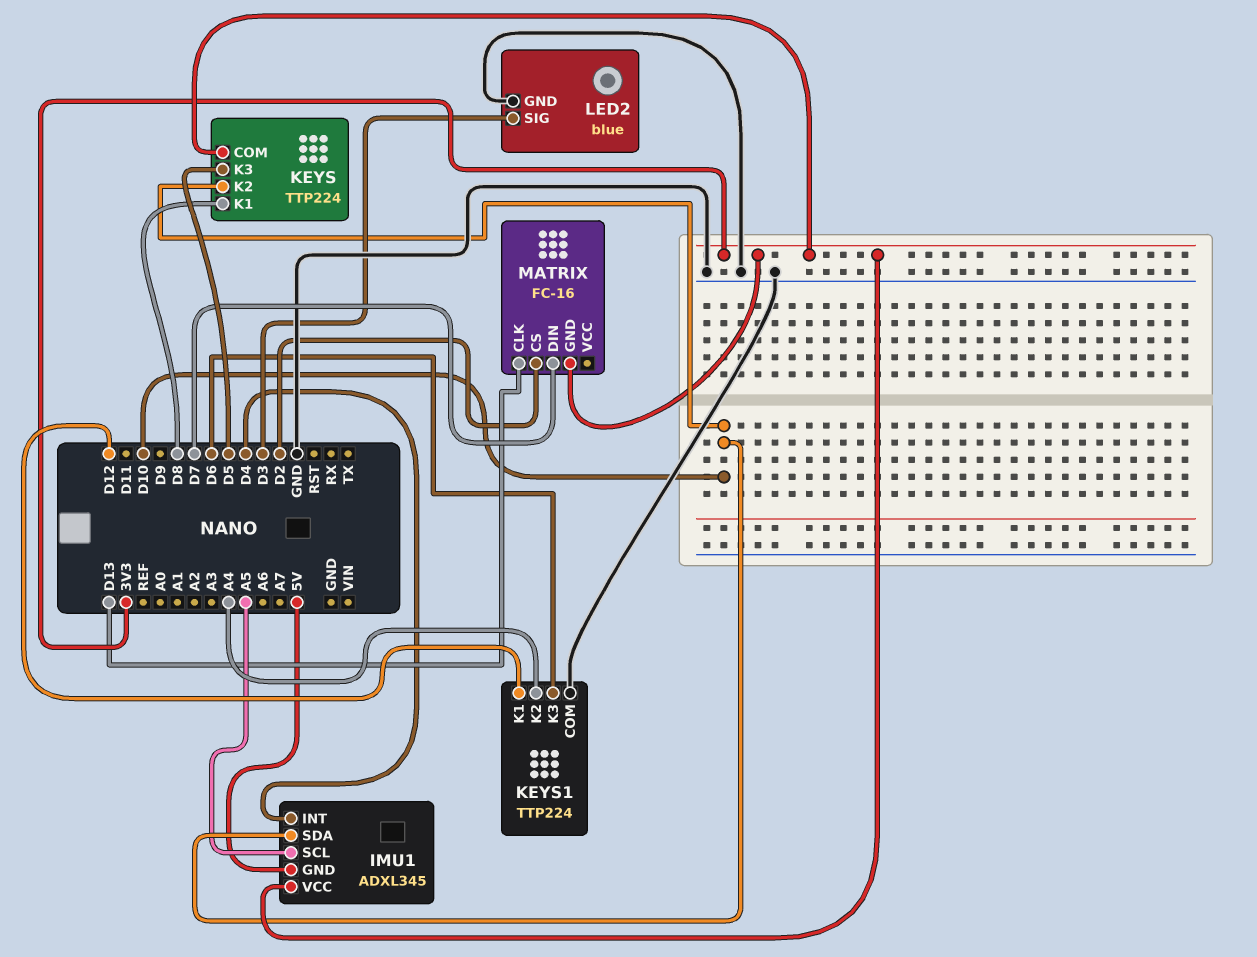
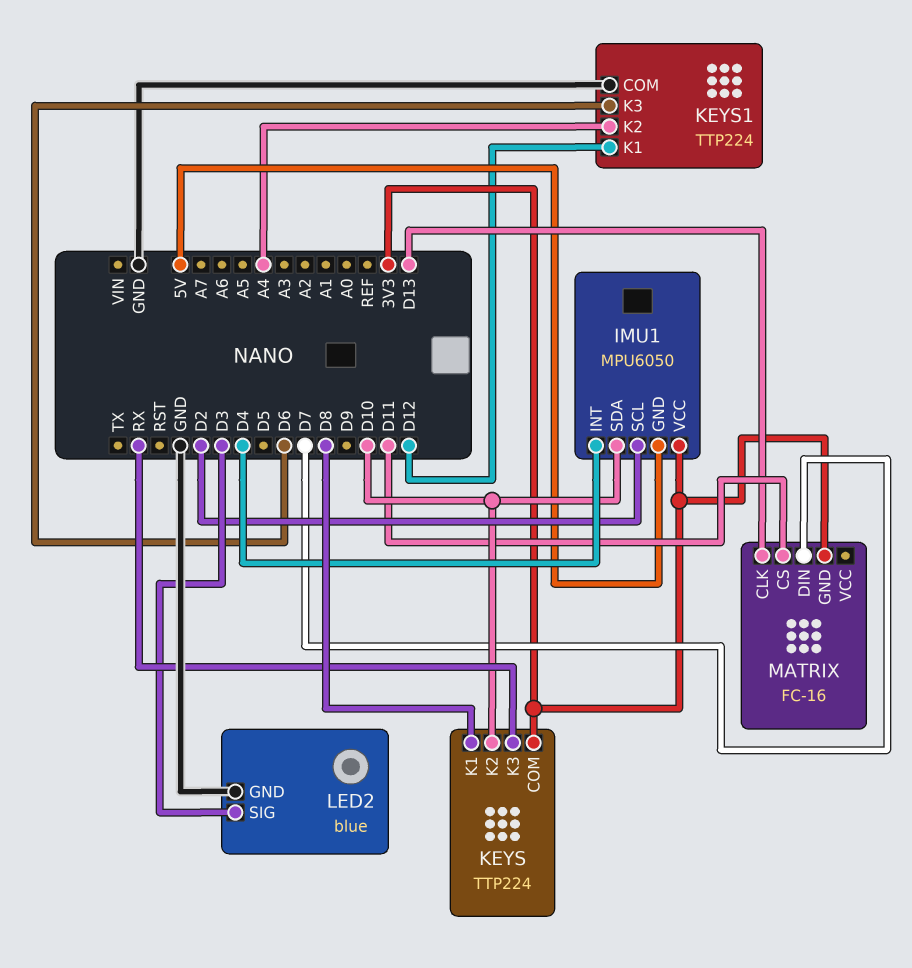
IMU1: ADXL345 -> MPU6050
IMU1 pin SCL: A5 -> D2
KEYS pin K3: D5 -> RX
MATRIX pin CS: D2 -> D11

